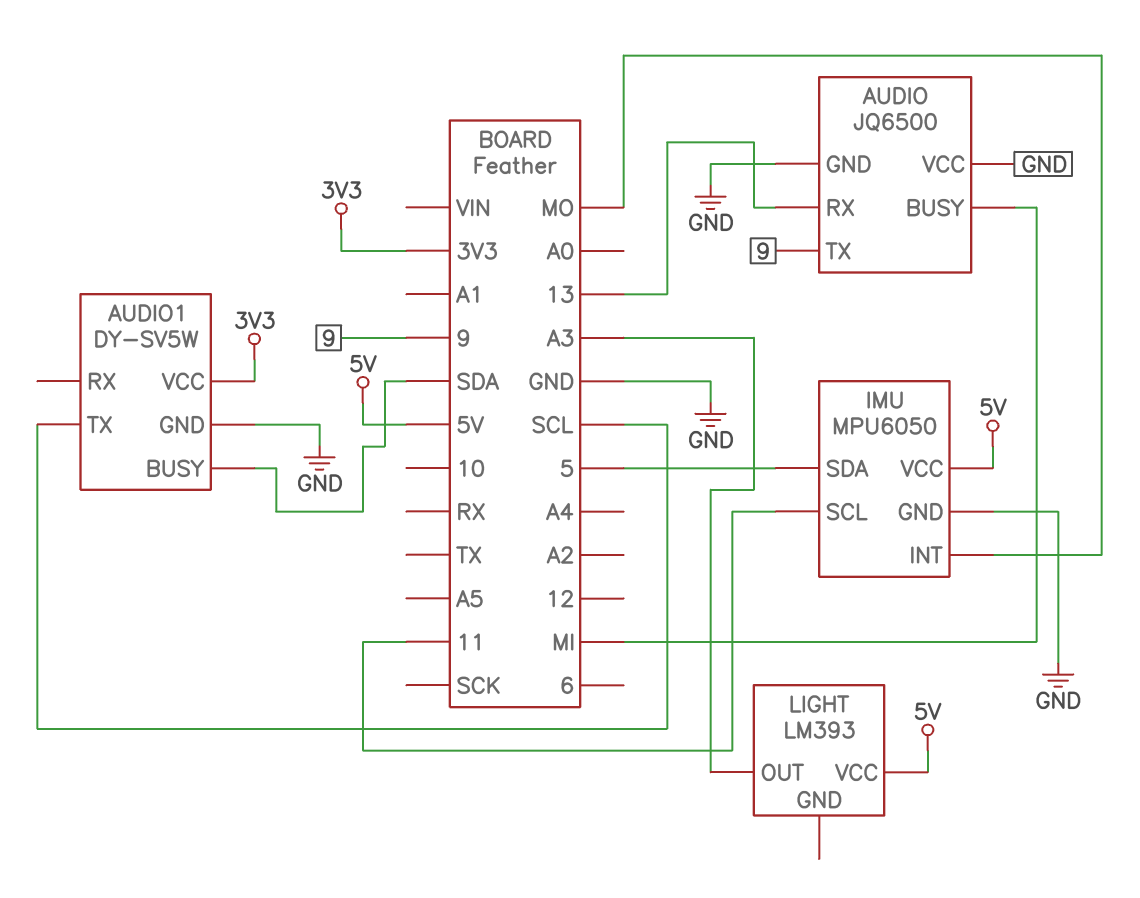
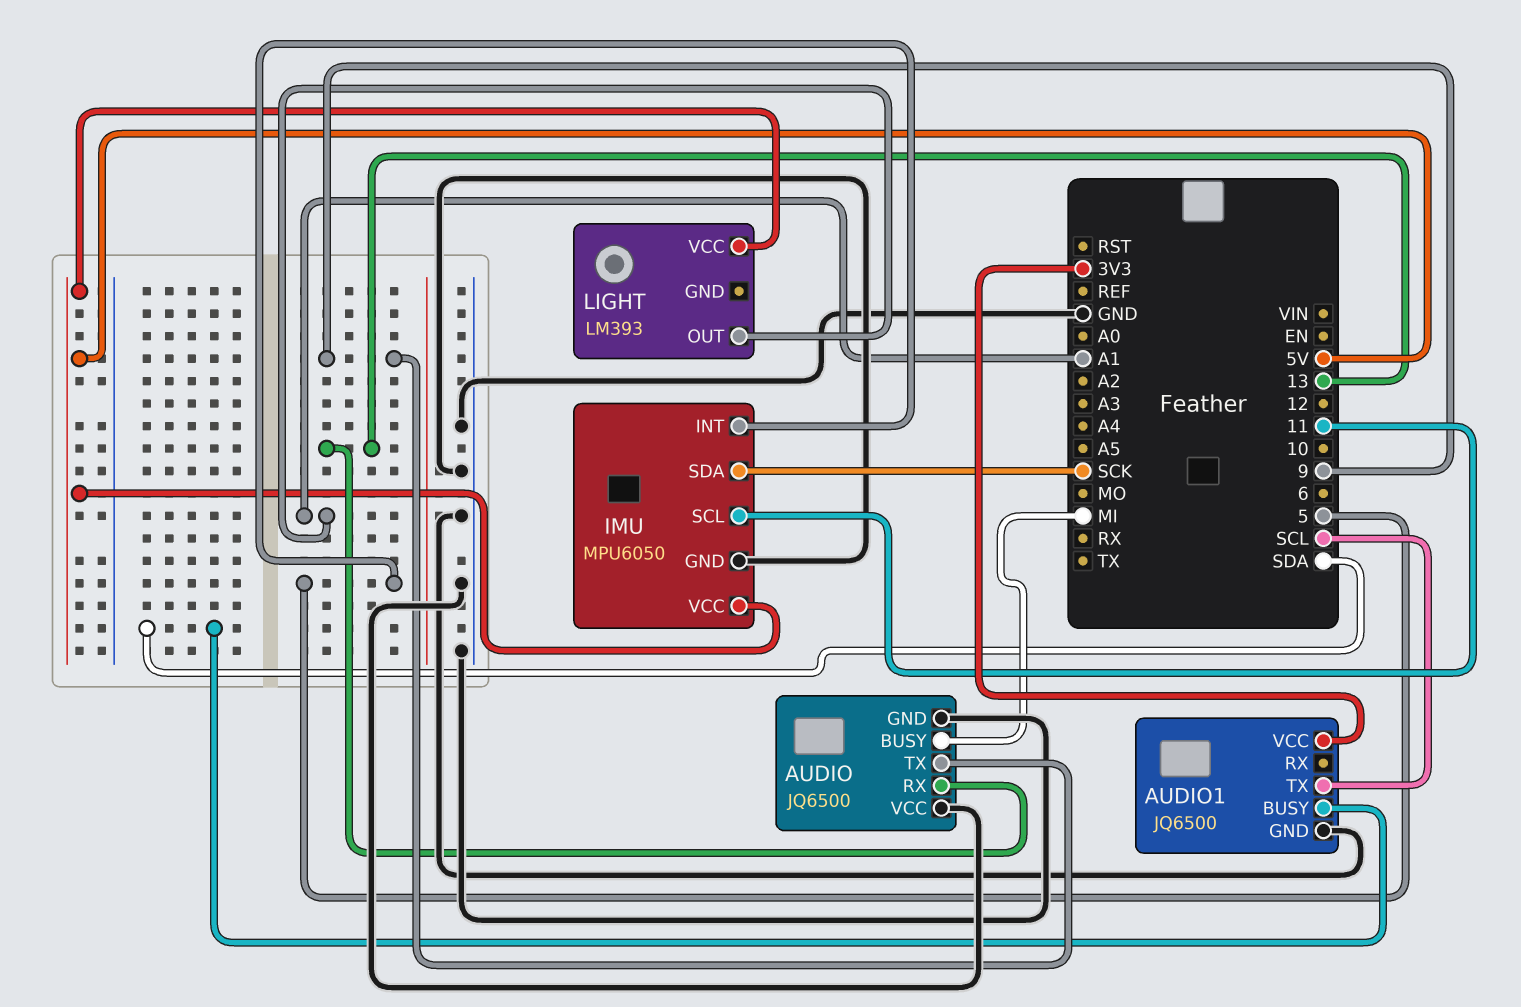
AUDIO1: DY-SV5W -> JQ6500
IMU pin INT: MO -> 5
IMU pin SDA: 5 -> SCK
LIGHT pin OUT: A3 -> A1

